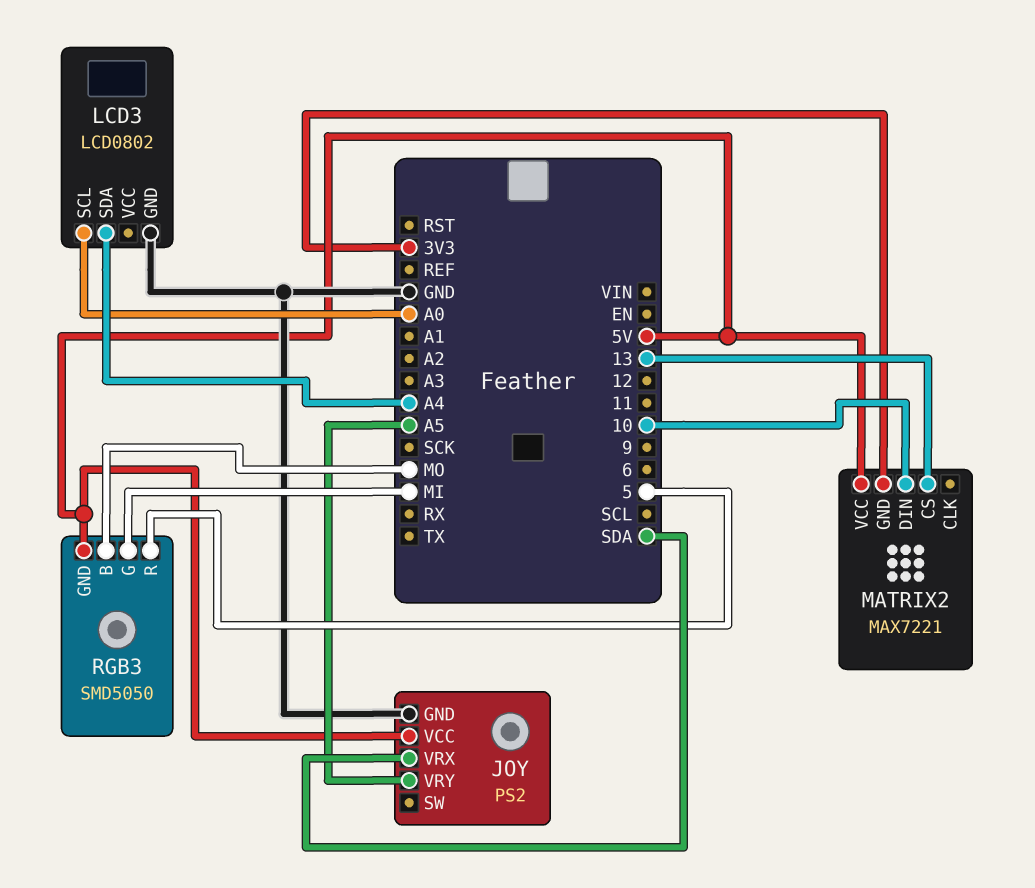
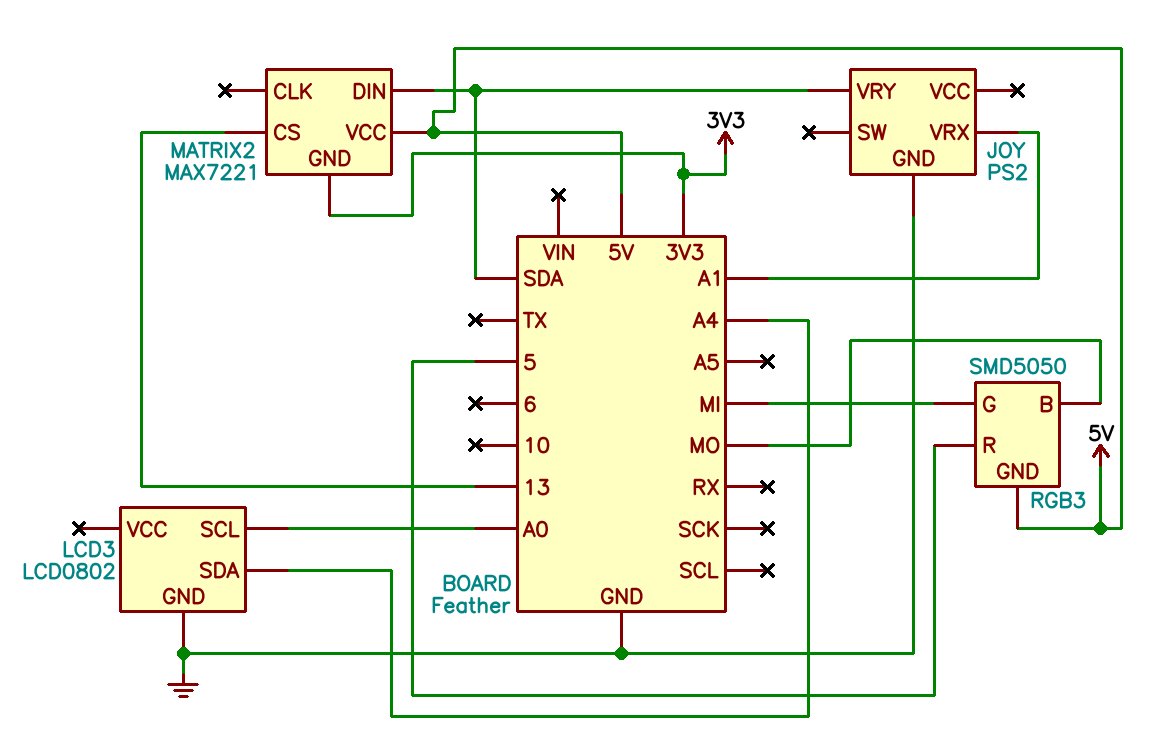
JOY pin VCC: 5V -> none
JOY pin VRX: SDA -> A1
JOY pin VRY: A5 -> SDA
MATRIX2 pin DIN: 10 -> SDA

